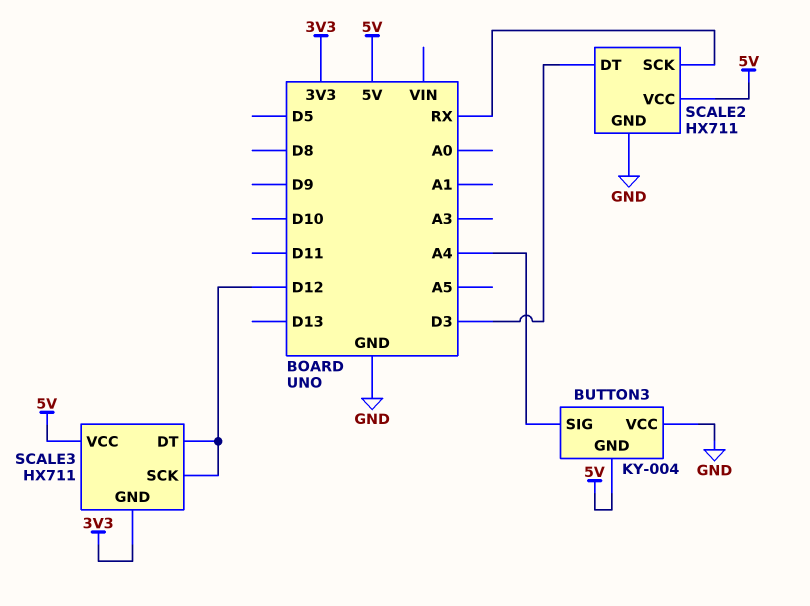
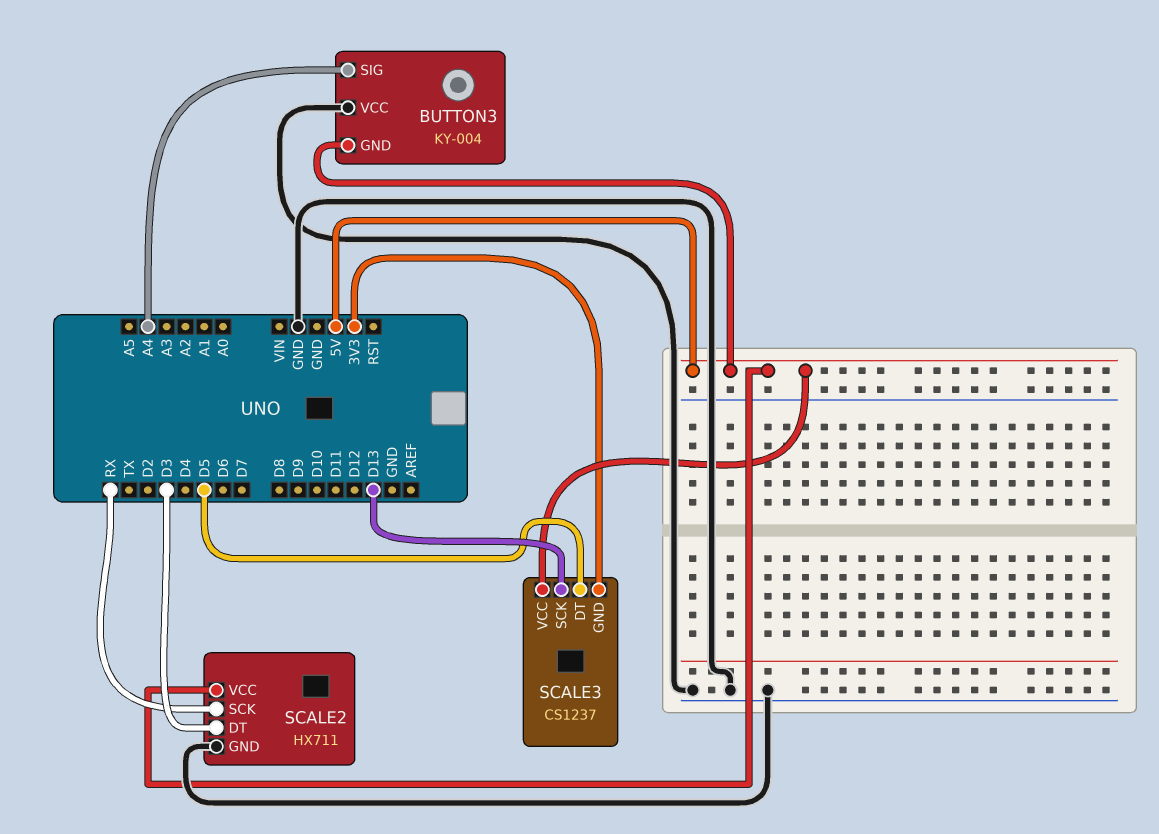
SCALE3: HX711 -> CS1237
SCALE3 pin DT: D12 -> D5
SCALE3 pin SCK: D12 -> D13

